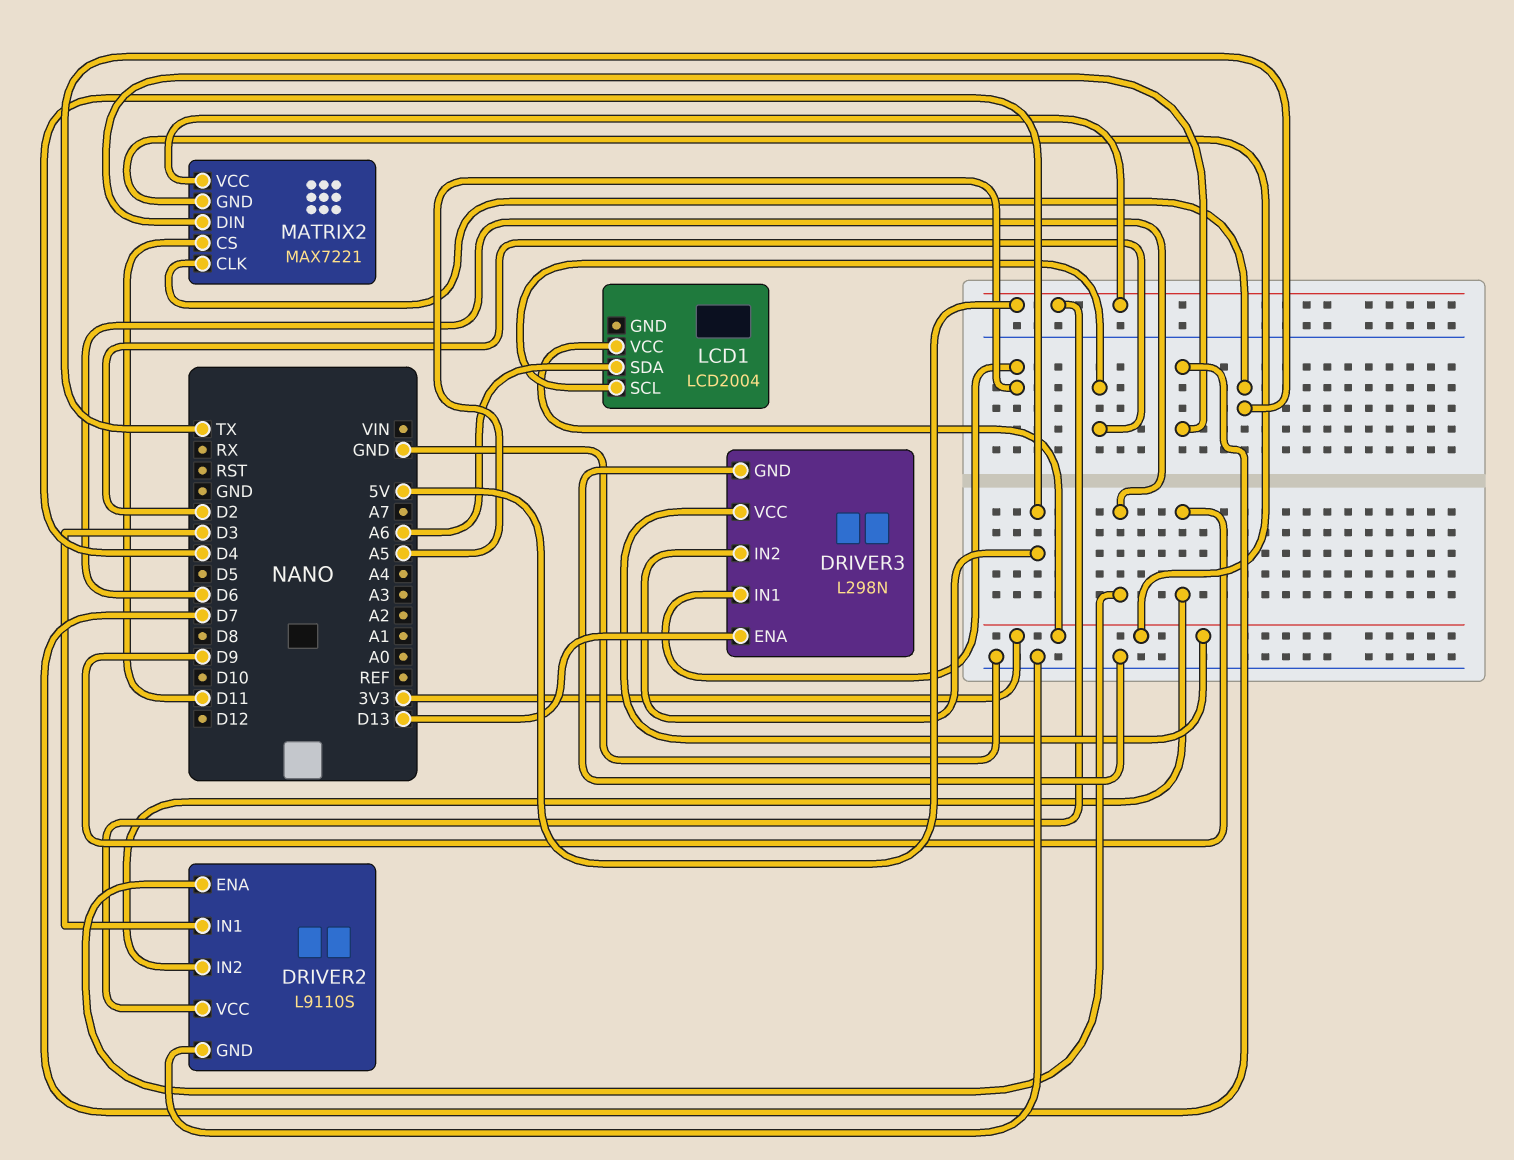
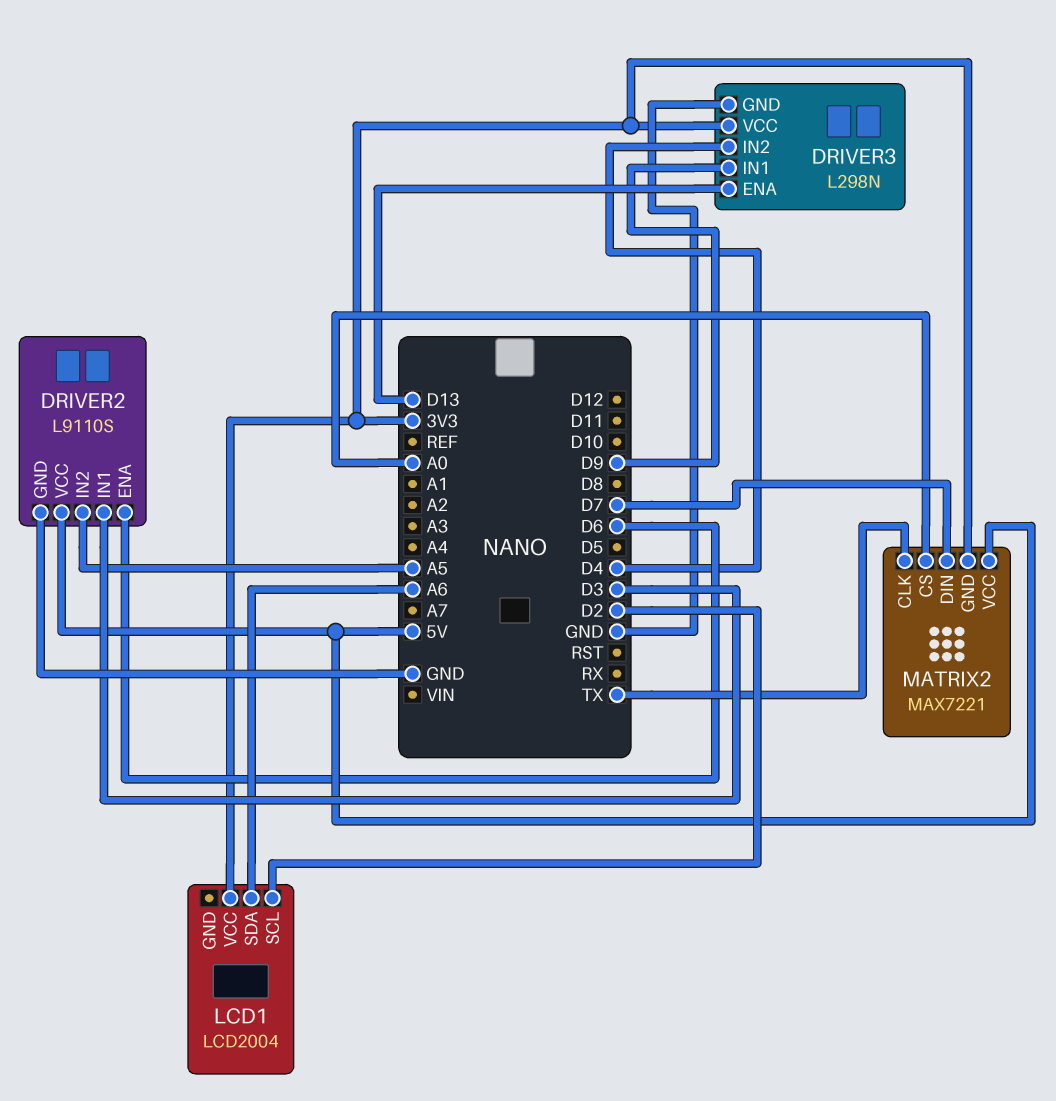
DRIVER2 pin IN2: D9 -> A5
DRIVER3 pin IN1: A5 -> D9
MATRIX2 pin CS: D11 -> A0

